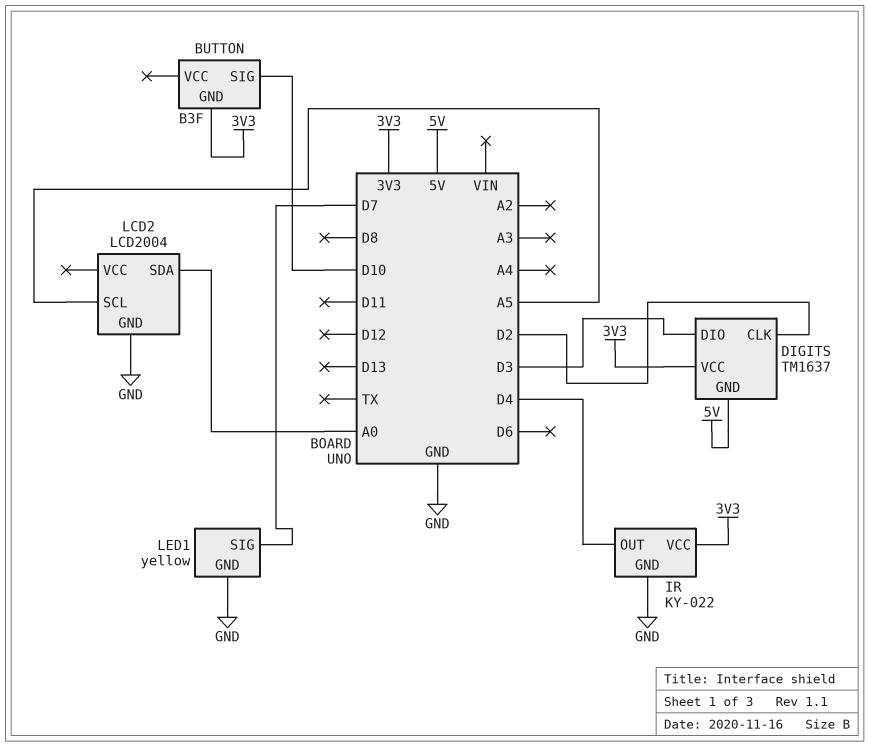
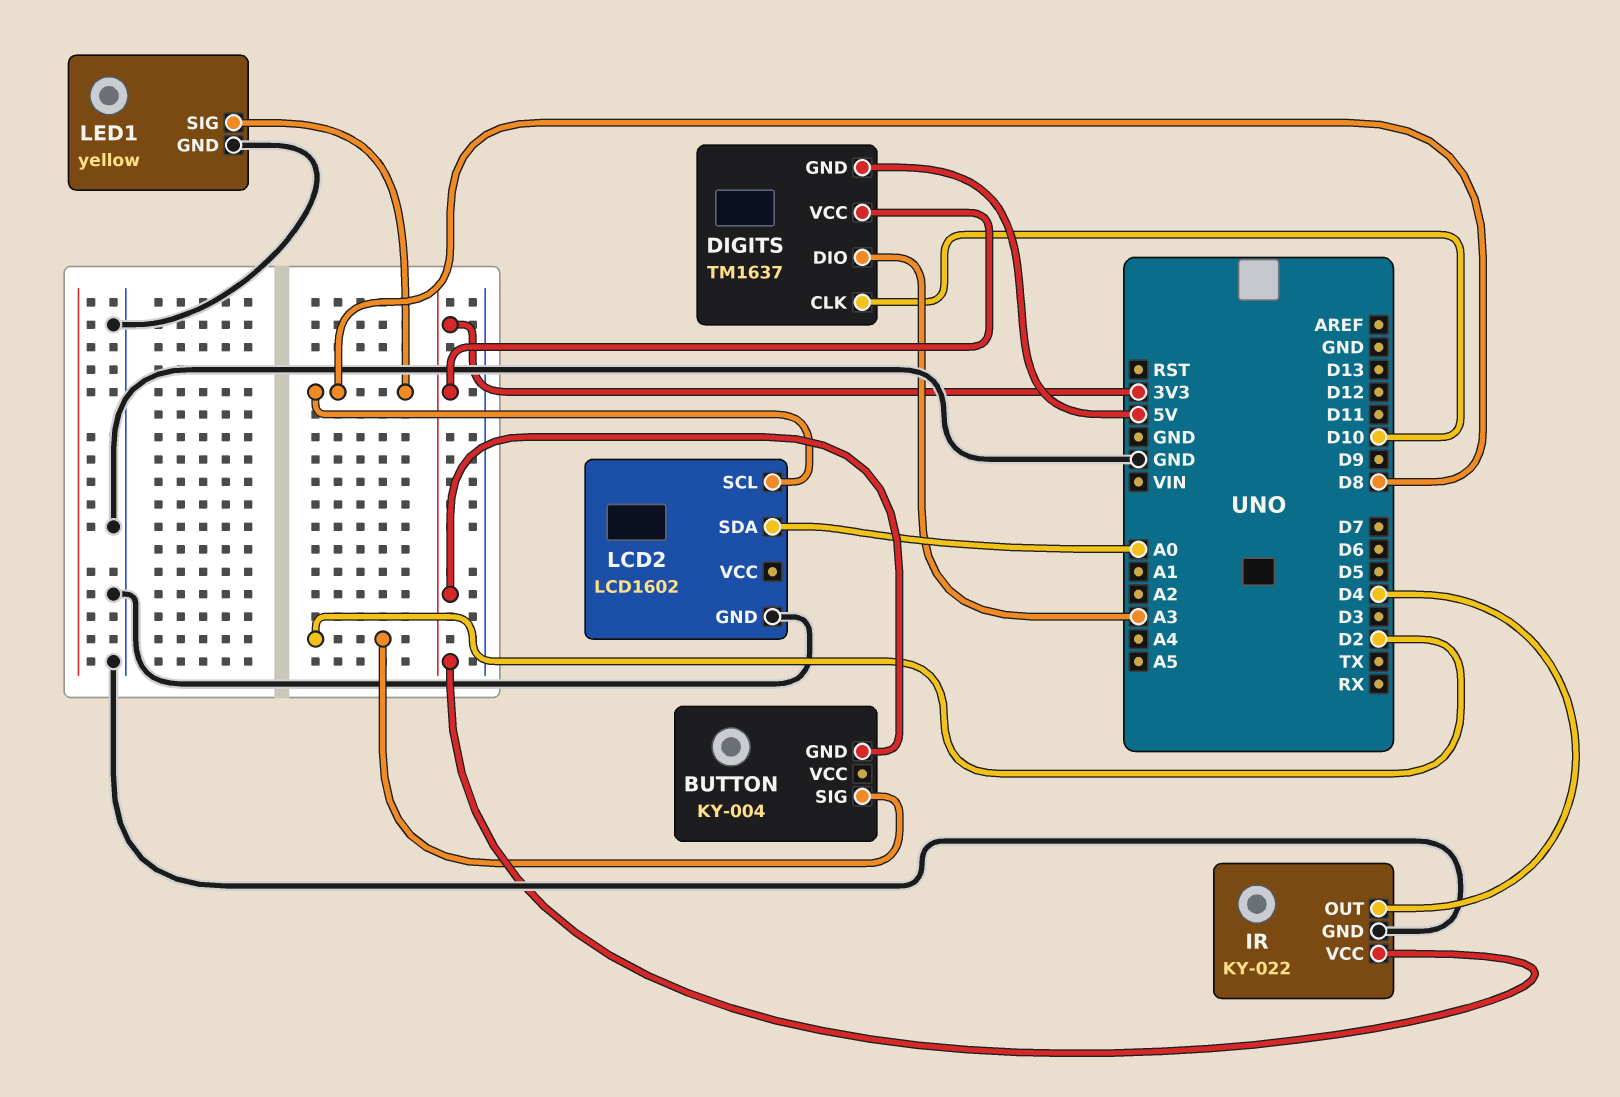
BUTTON: B3F -> KY-004
BUTTON pin SIG: D10 -> D2
DIGITS pin CLK: D2 -> D10
DIGITS pin DIO: D3 -> A3
LCD2: LCD2004 -> LCD1602
LCD2 pin SCL: A5 -> D8
LED1 pin SIG: D7 -> D8

